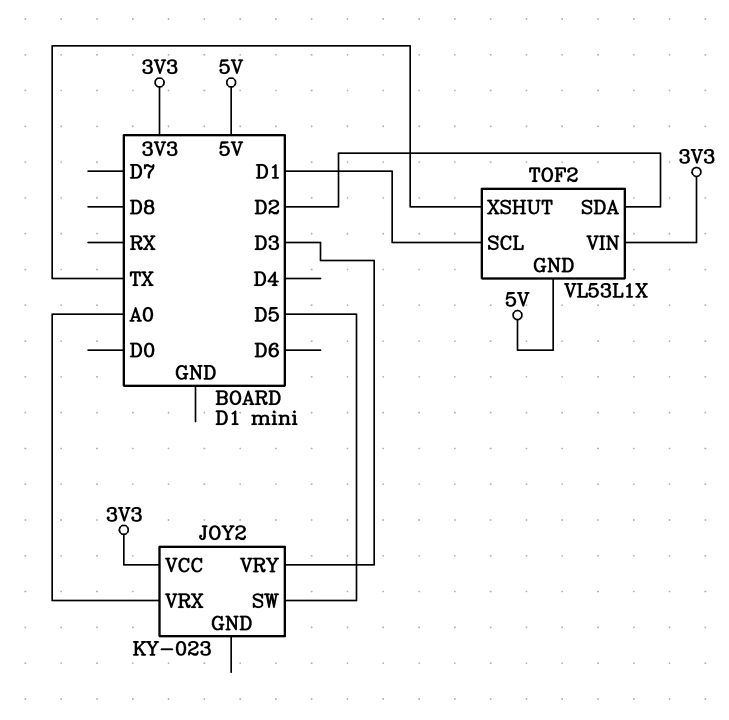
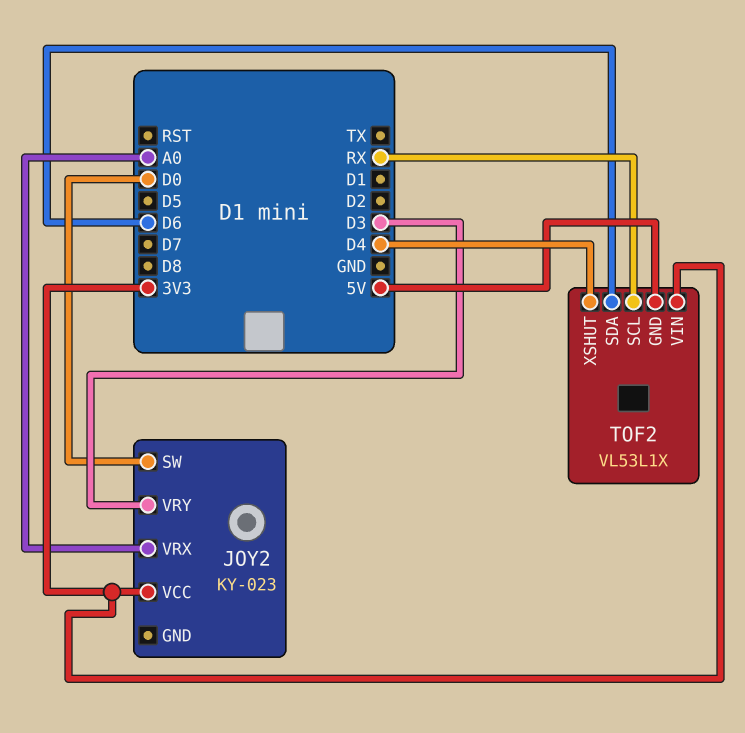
JOY2 pin SW: D5 -> D0
TOF2 pin SCL: D1 -> RX
TOF2 pin SDA: D2 -> D6
TOF2 pin XSHUT: TX -> D4

